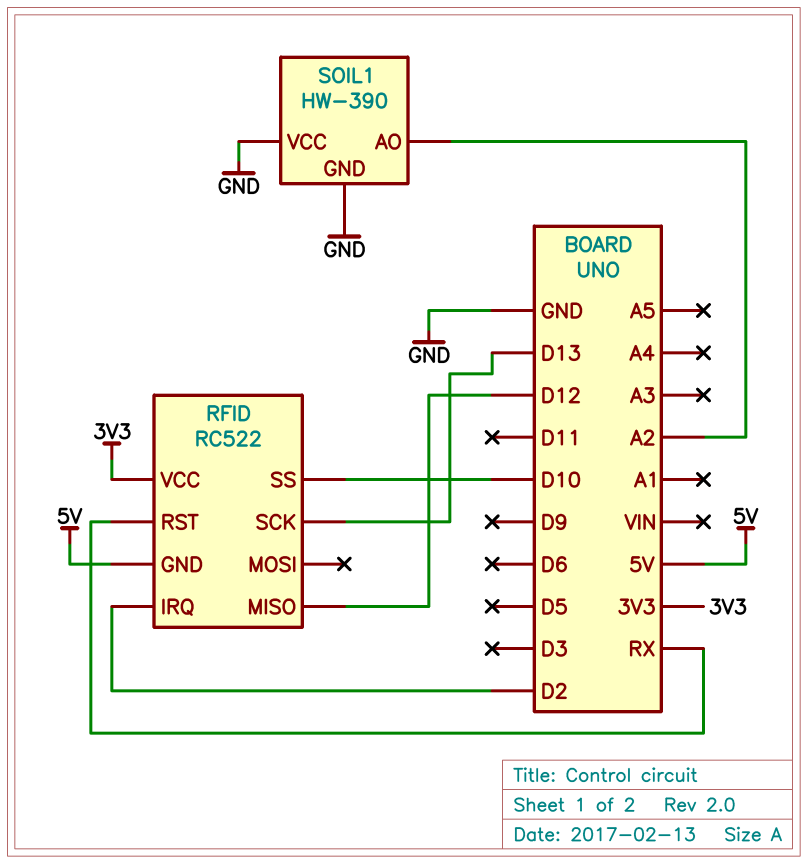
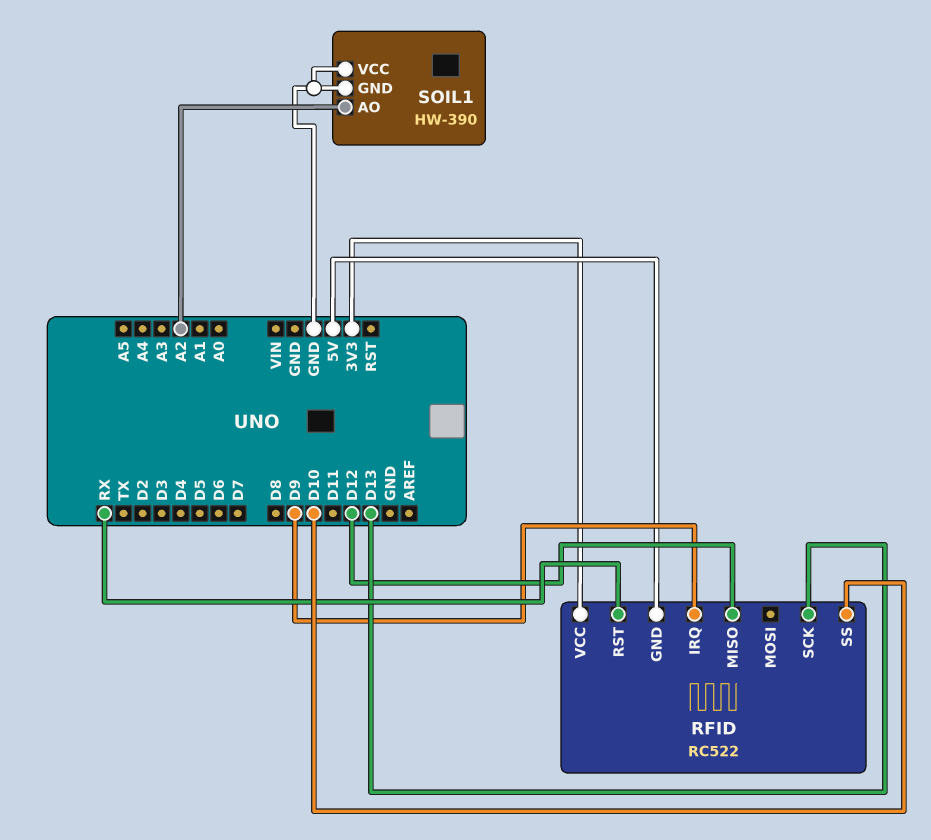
RFID pin IRQ: D2 -> D9

